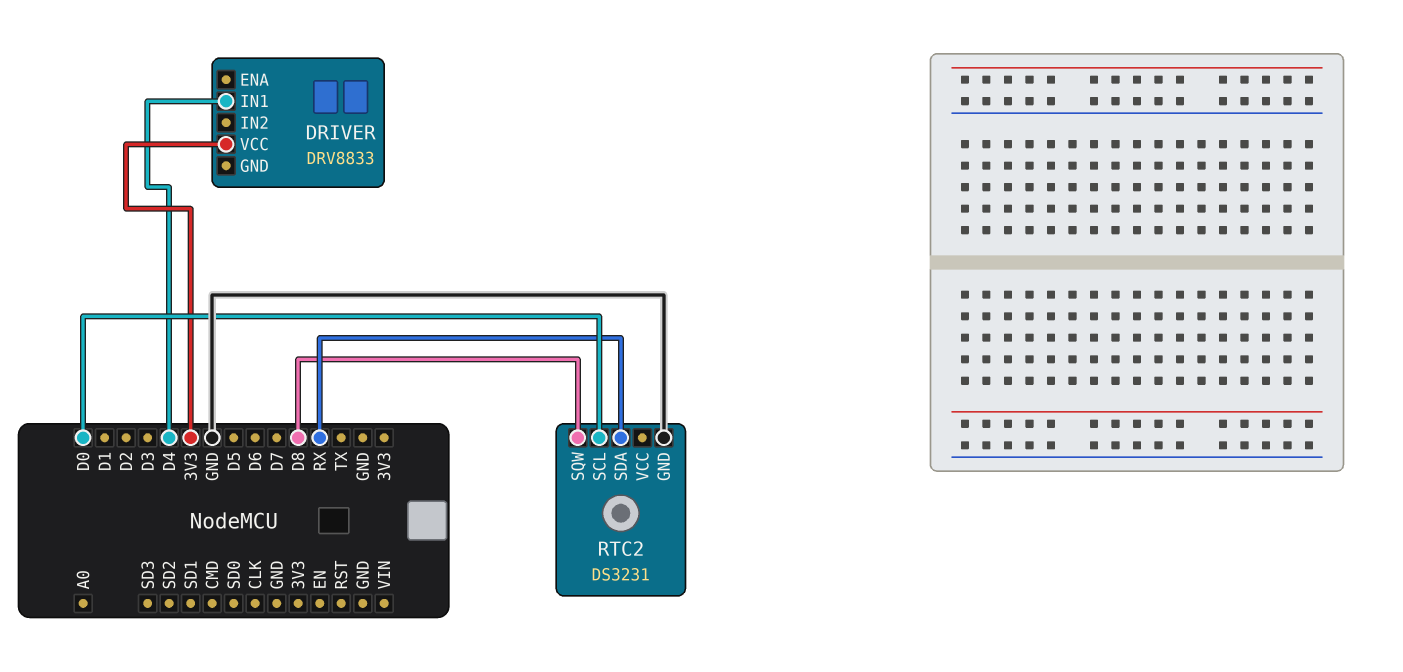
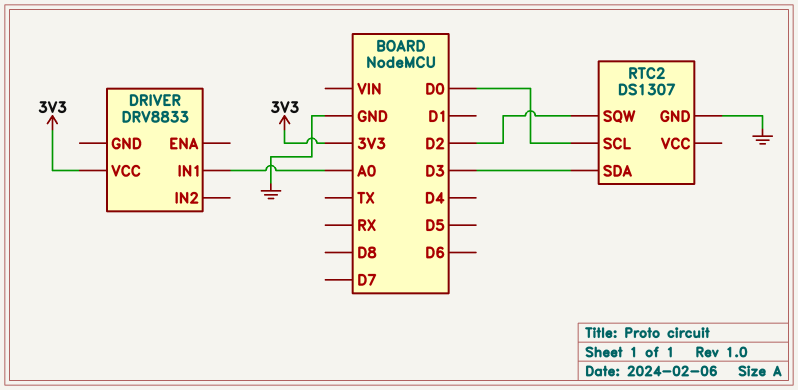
DRIVER pin IN1: D4 -> A0
RTC2: DS3231 -> DS1307
RTC2 pin SDA: RX -> D3
RTC2 pin SQW: D8 -> D2

